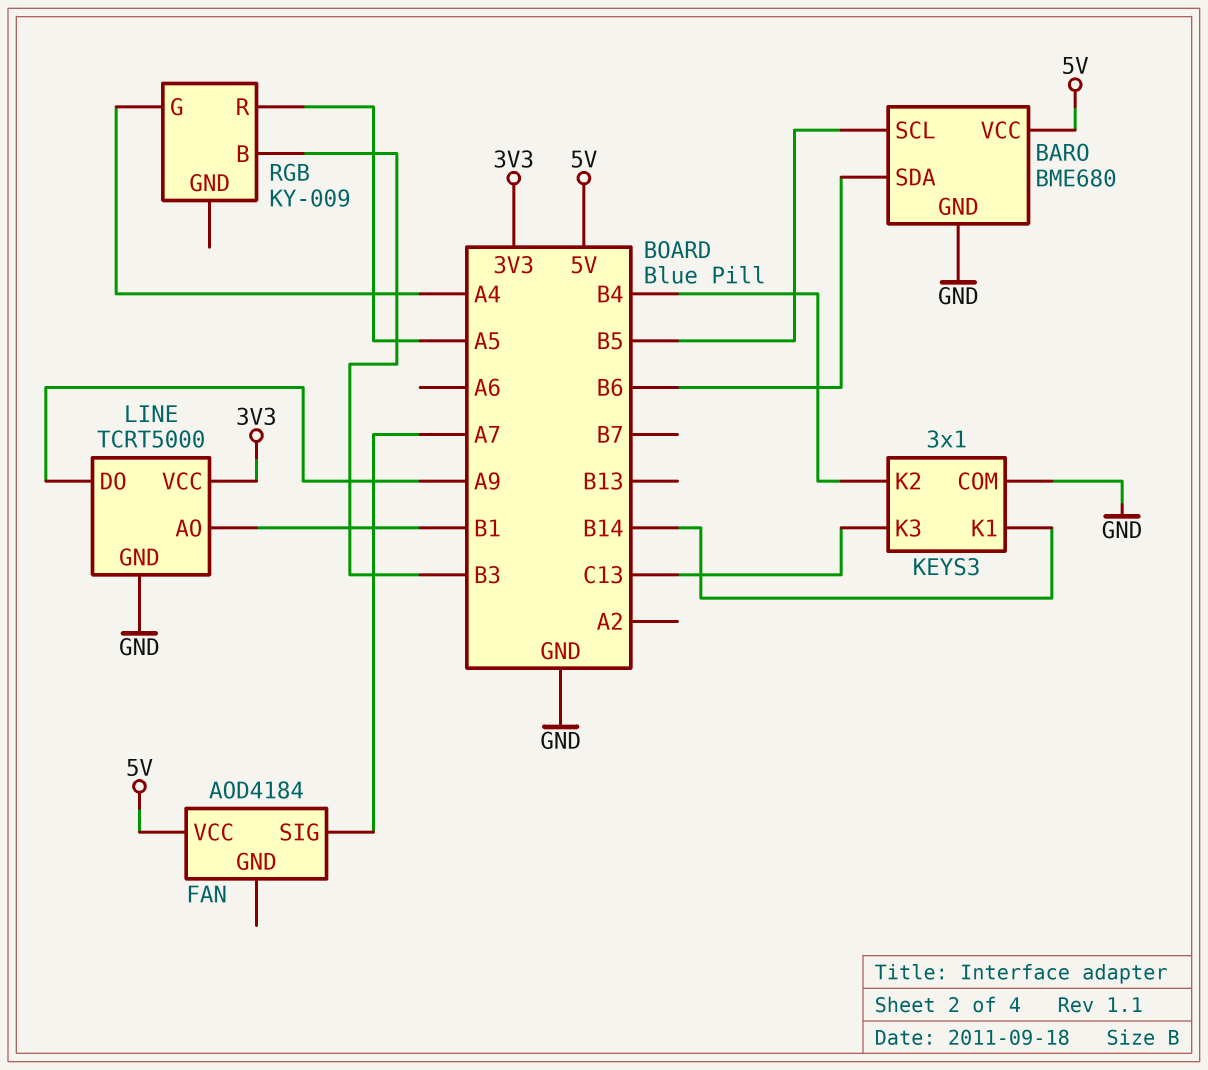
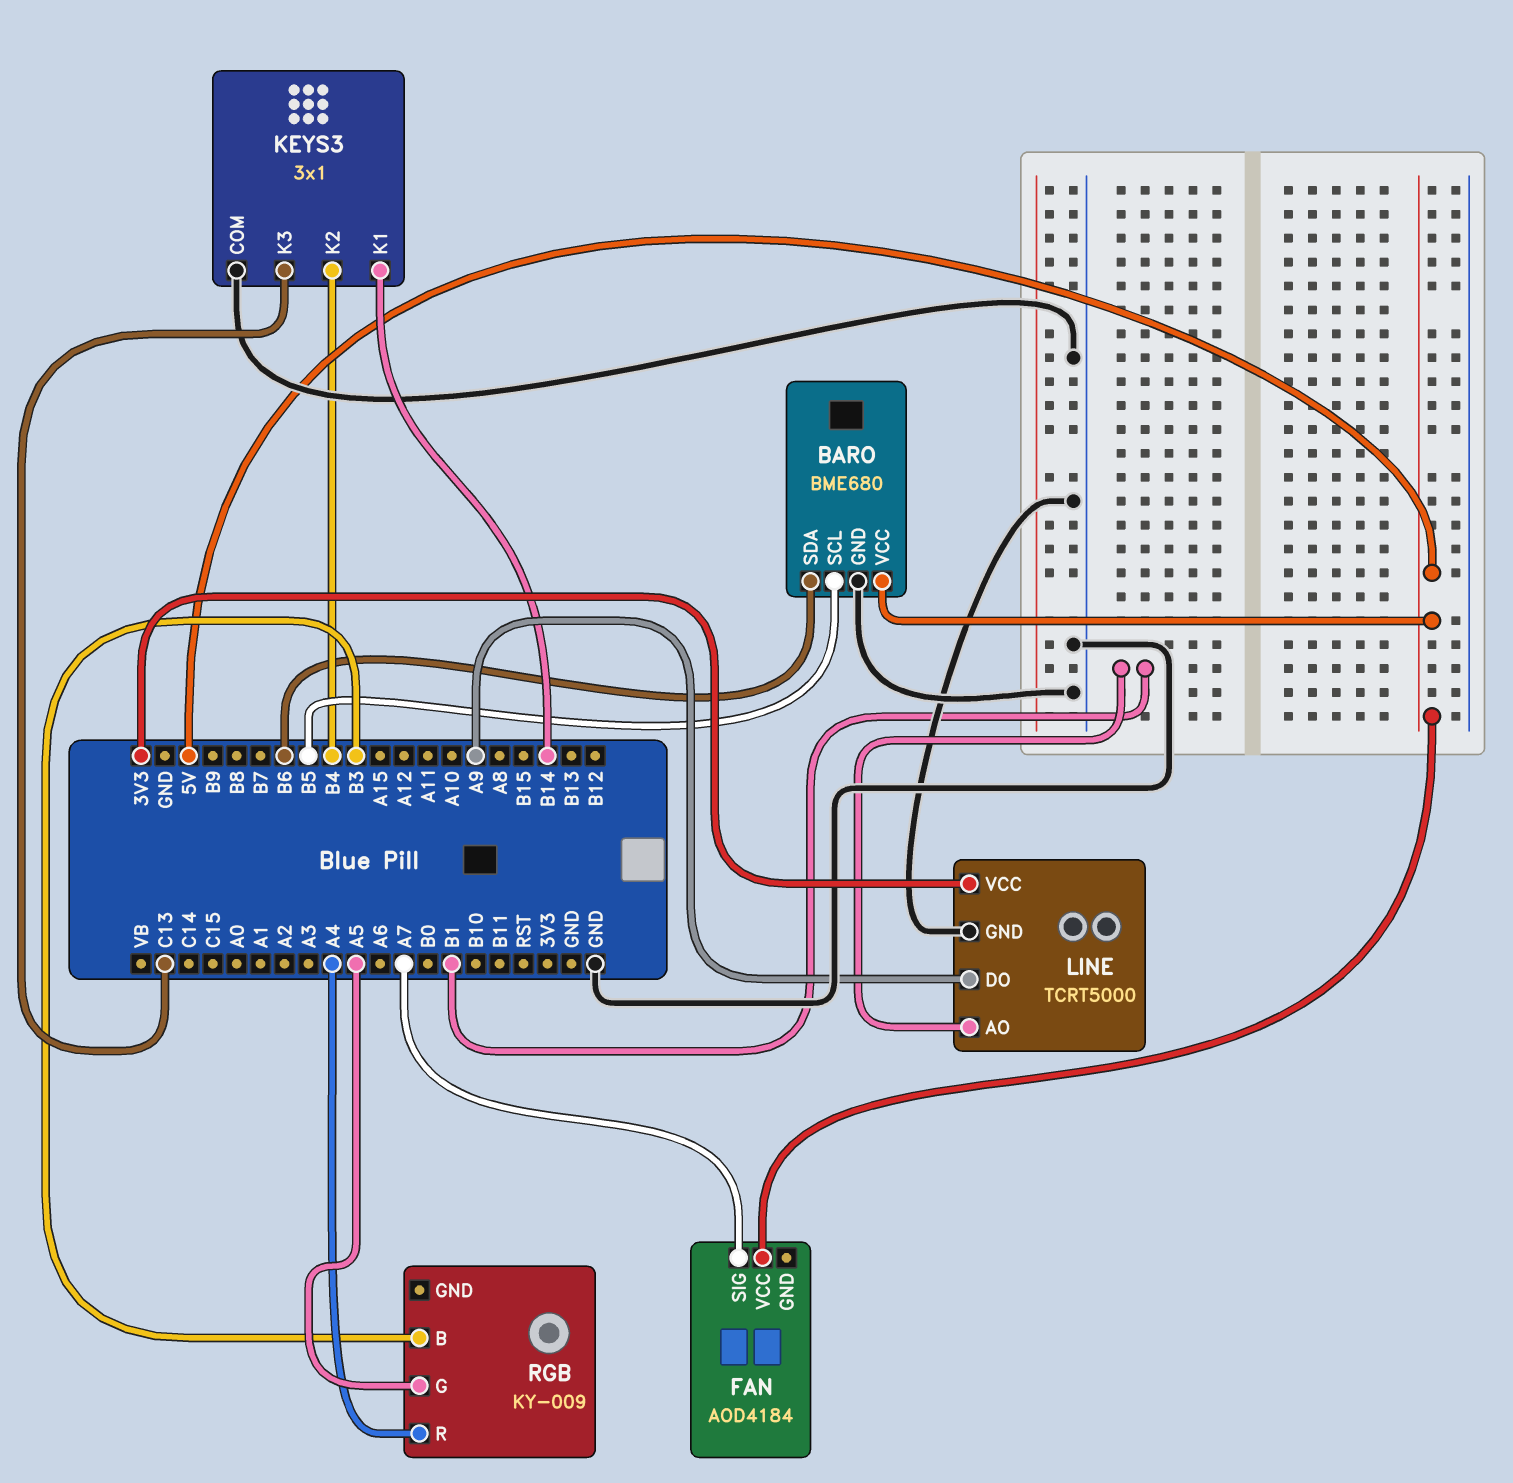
RGB pin G: A4 -> A5
RGB pin R: A5 -> A4

